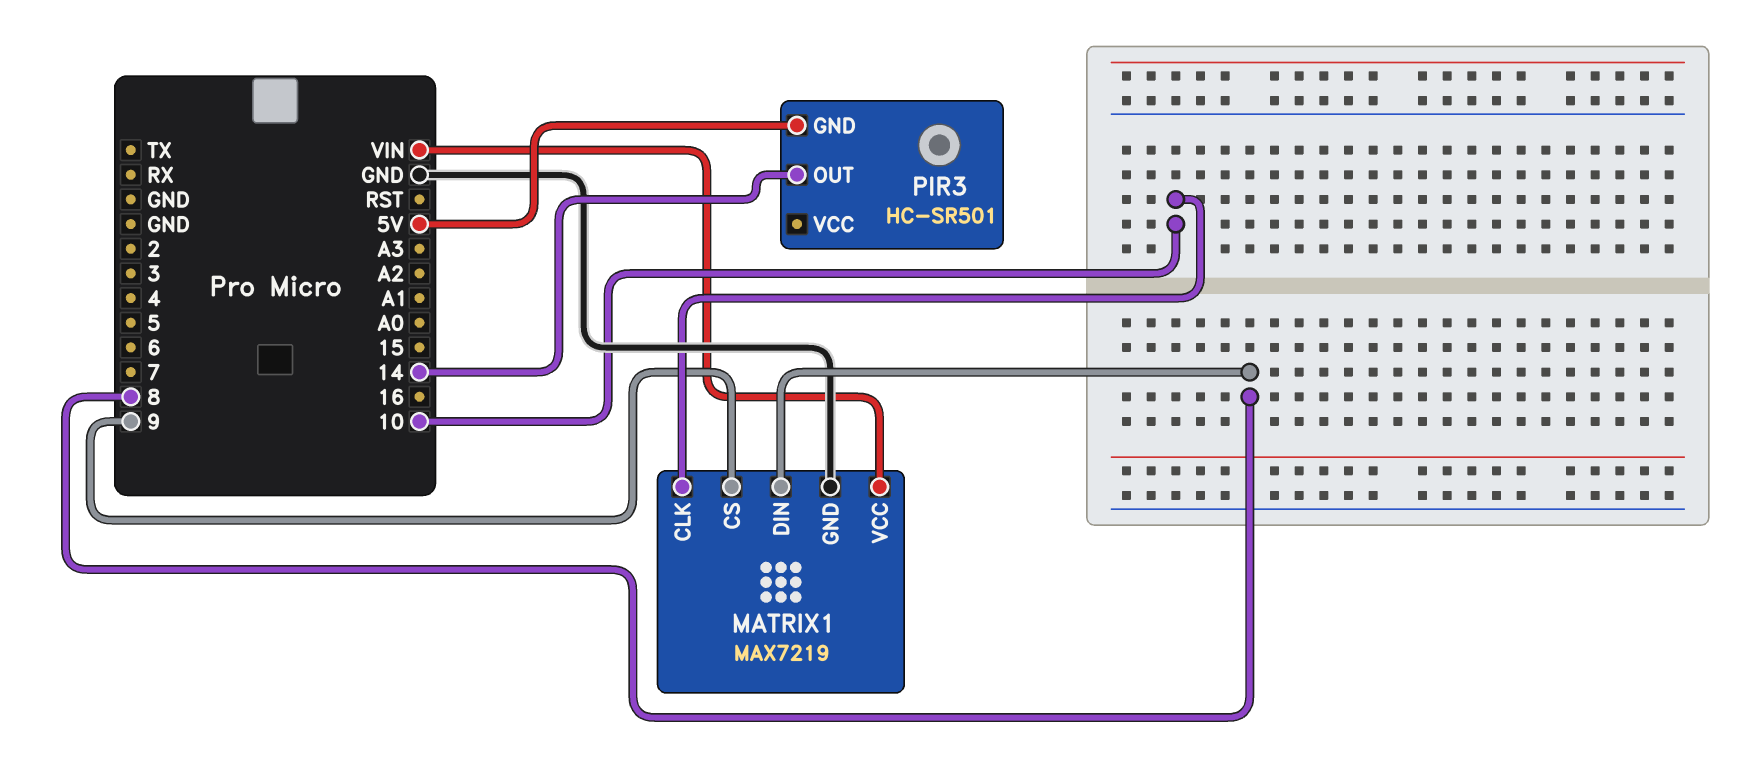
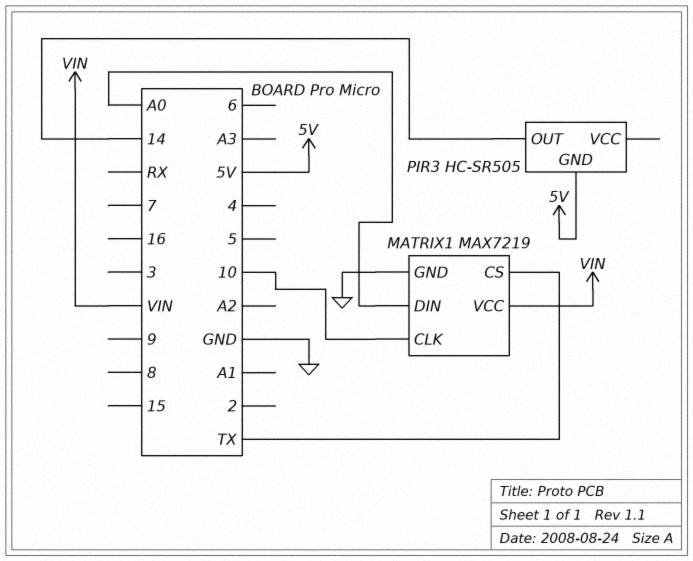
MATRIX1 pin CS: 9 -> TX
MATRIX1 pin DIN: 8 -> A0
PIR3: HC-SR501 -> HC-SR505

